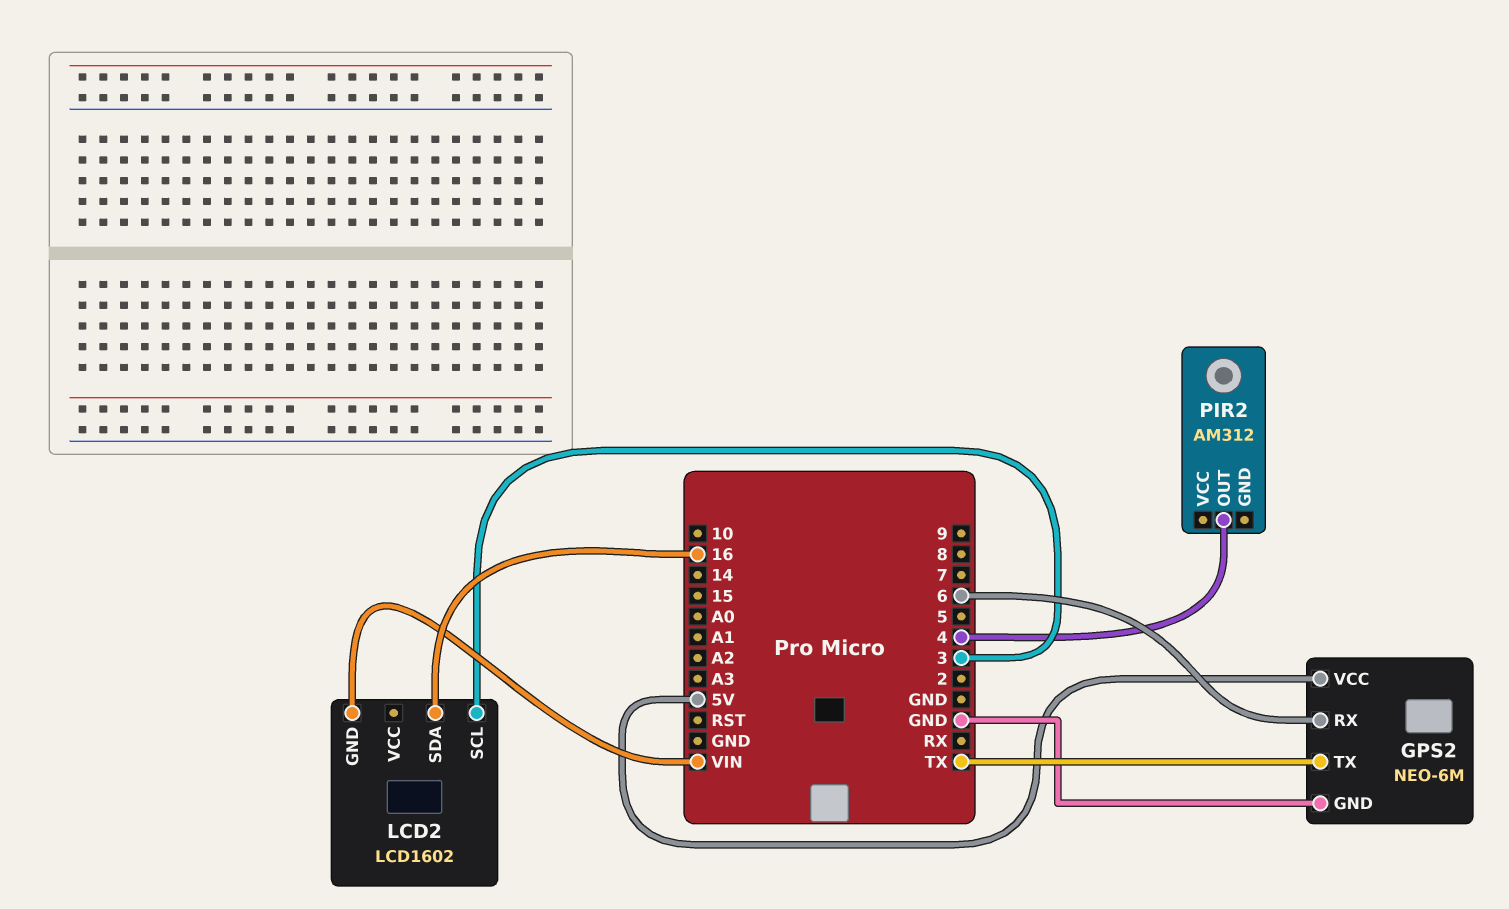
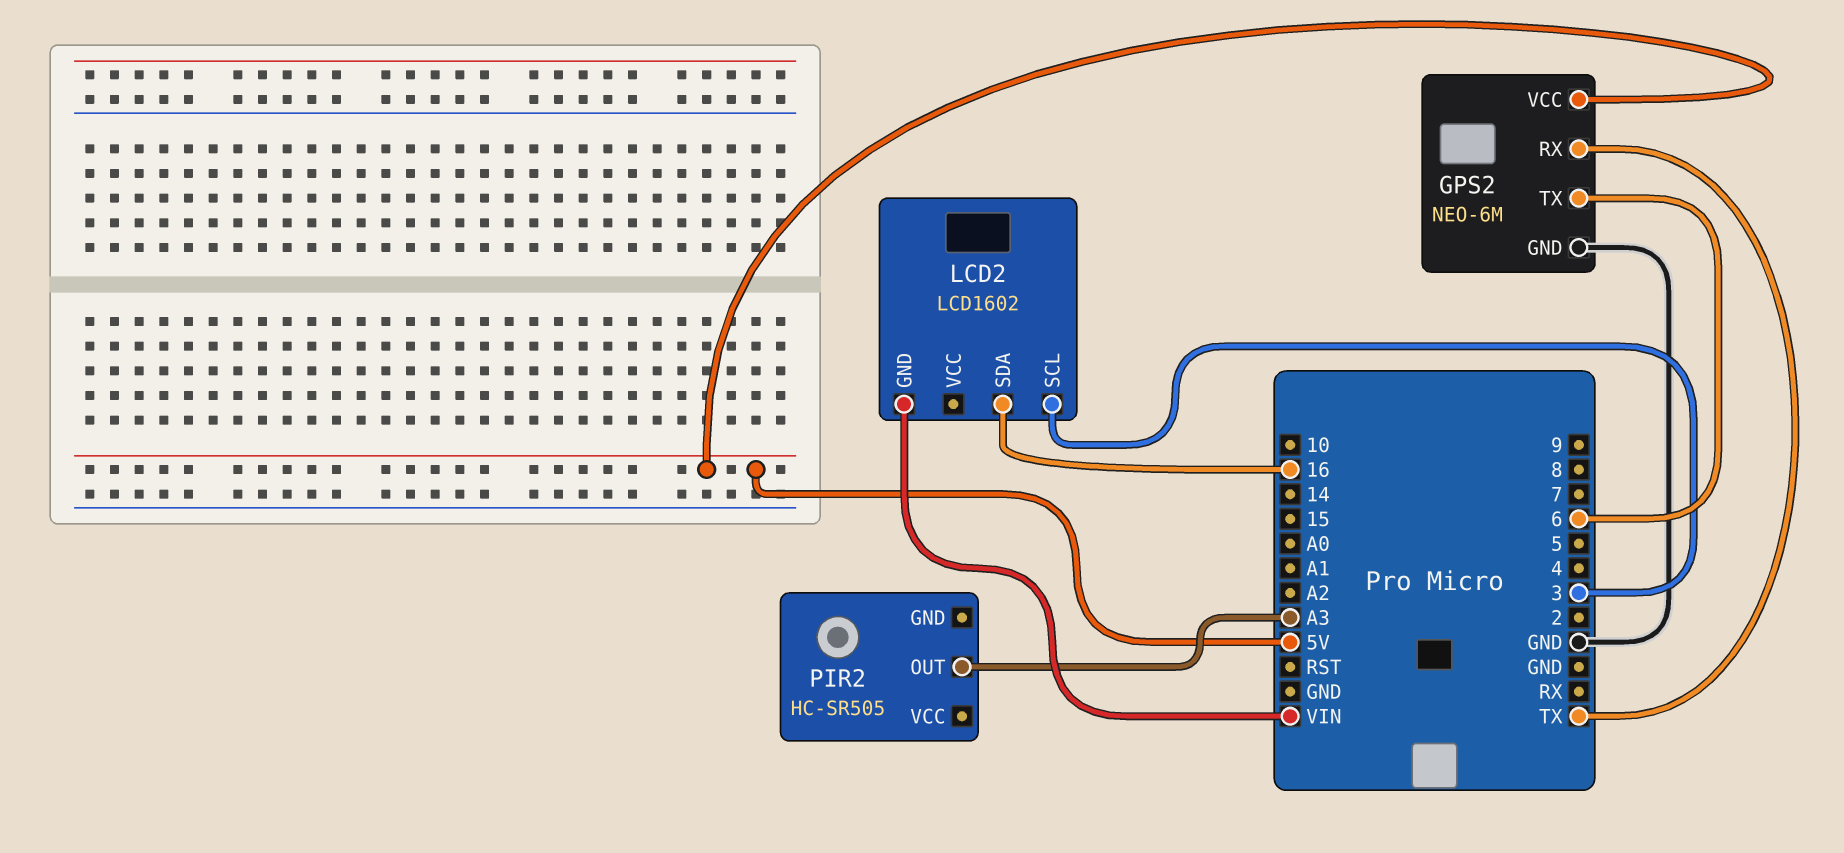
GPS2 pin RX: 6 -> TX
GPS2 pin TX: TX -> 6
PIR2: AM312 -> HC-SR505
PIR2 pin OUT: 4 -> A3

